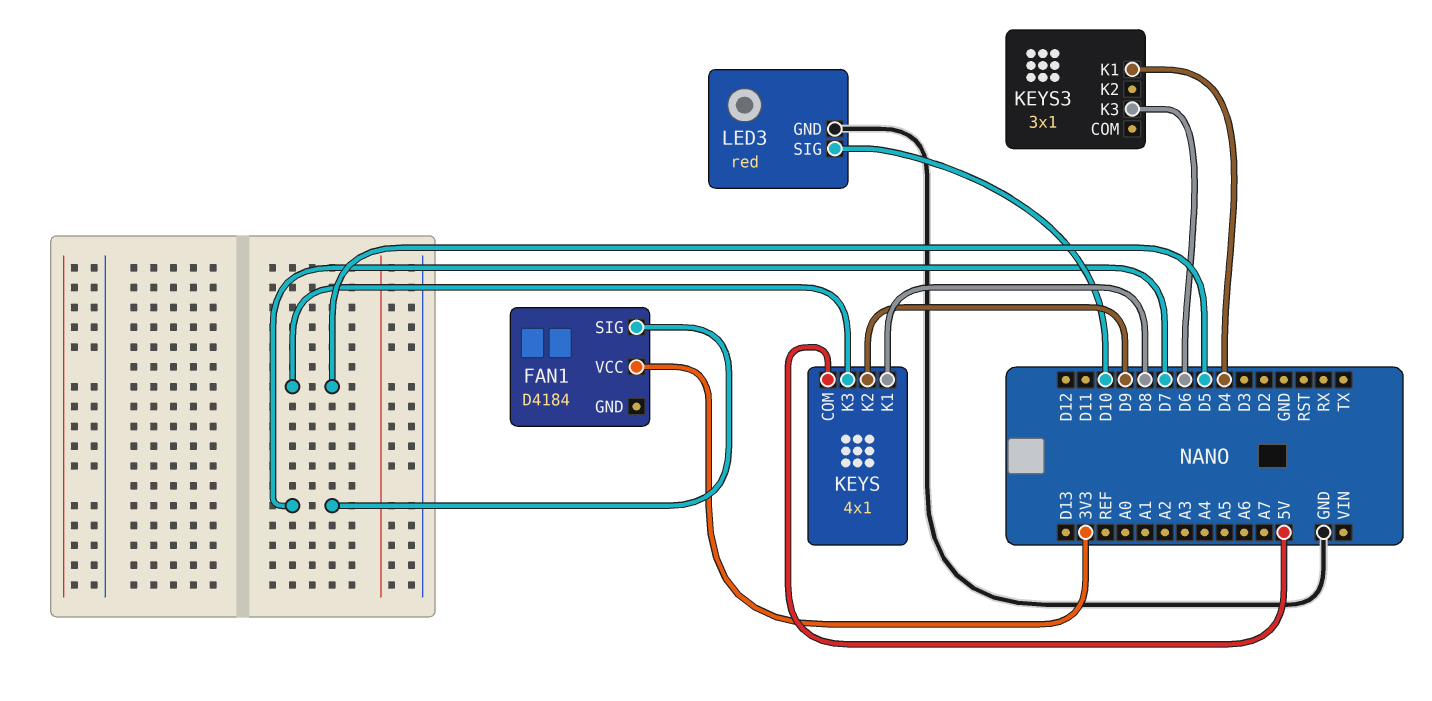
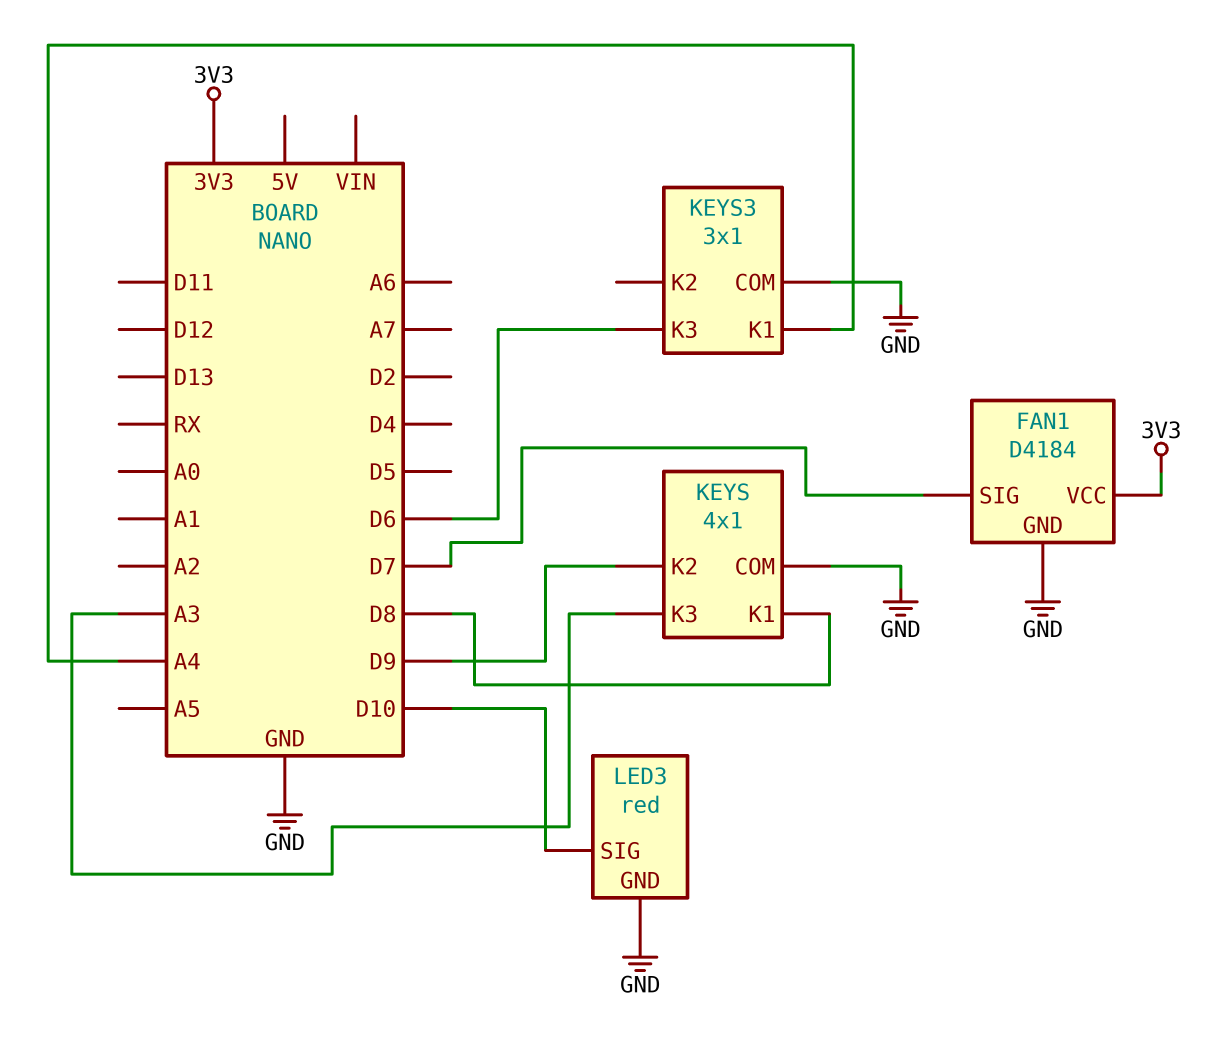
FAN1 pin GND: none -> GND
KEYS pin COM: 5V -> GND
KEYS pin K3: D5 -> A3
KEYS3 pin COM: none -> GND
KEYS3 pin K1: D4 -> A4

